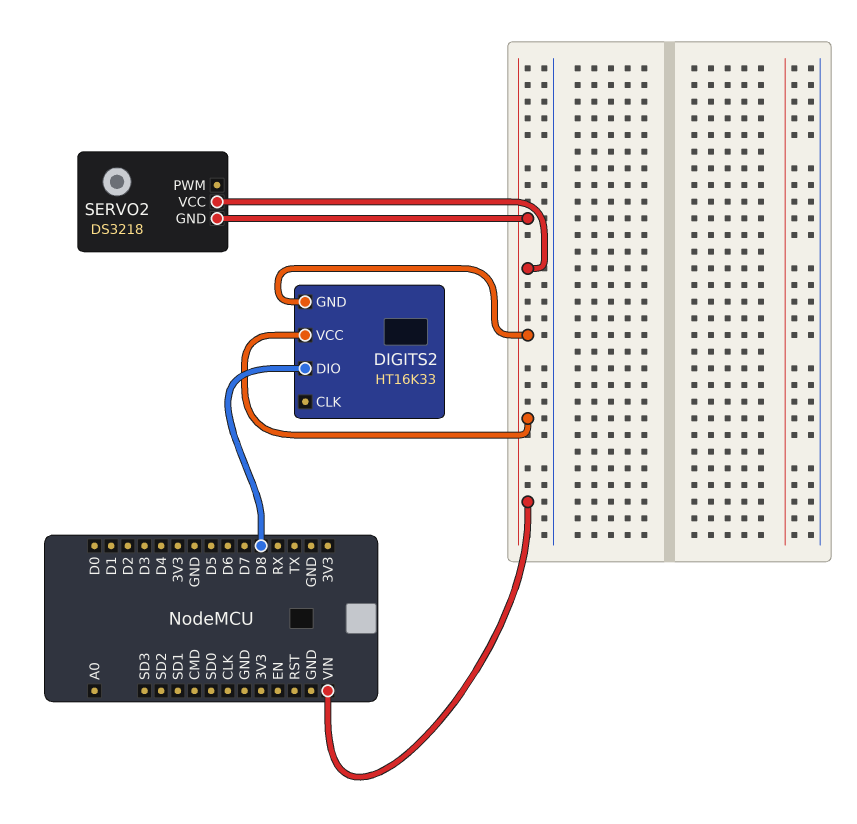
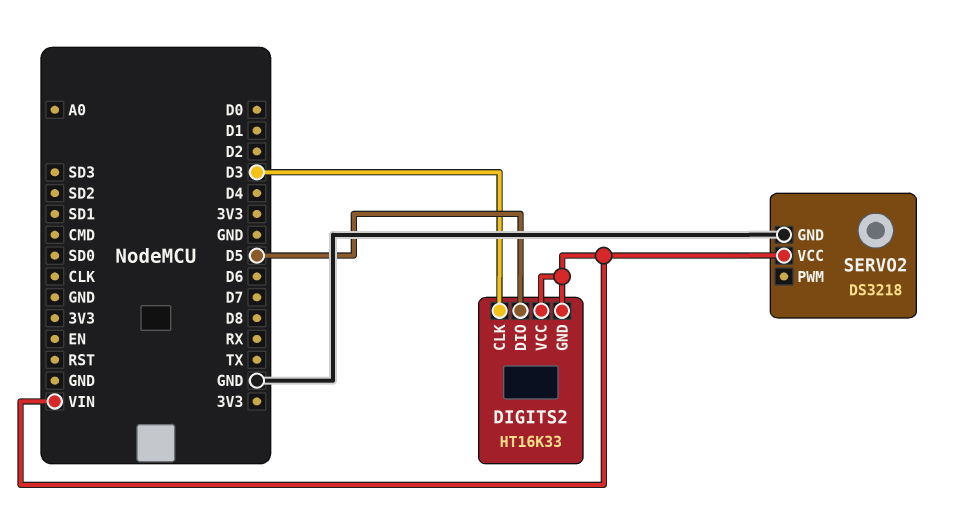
DIGITS2 pin CLK: none -> D3
DIGITS2 pin DIO: D8 -> D5
SERVO2 pin GND: VIN -> GND

